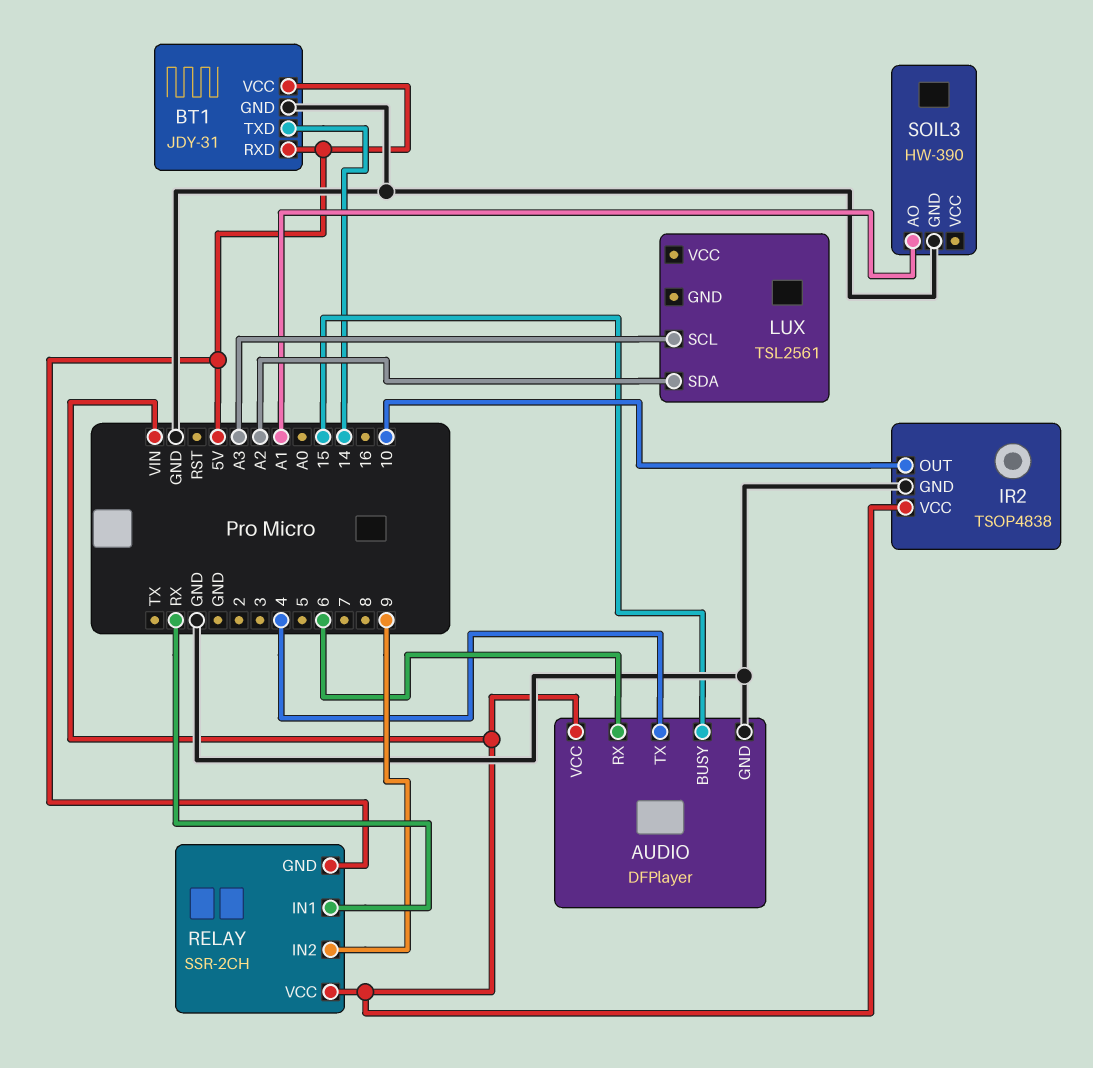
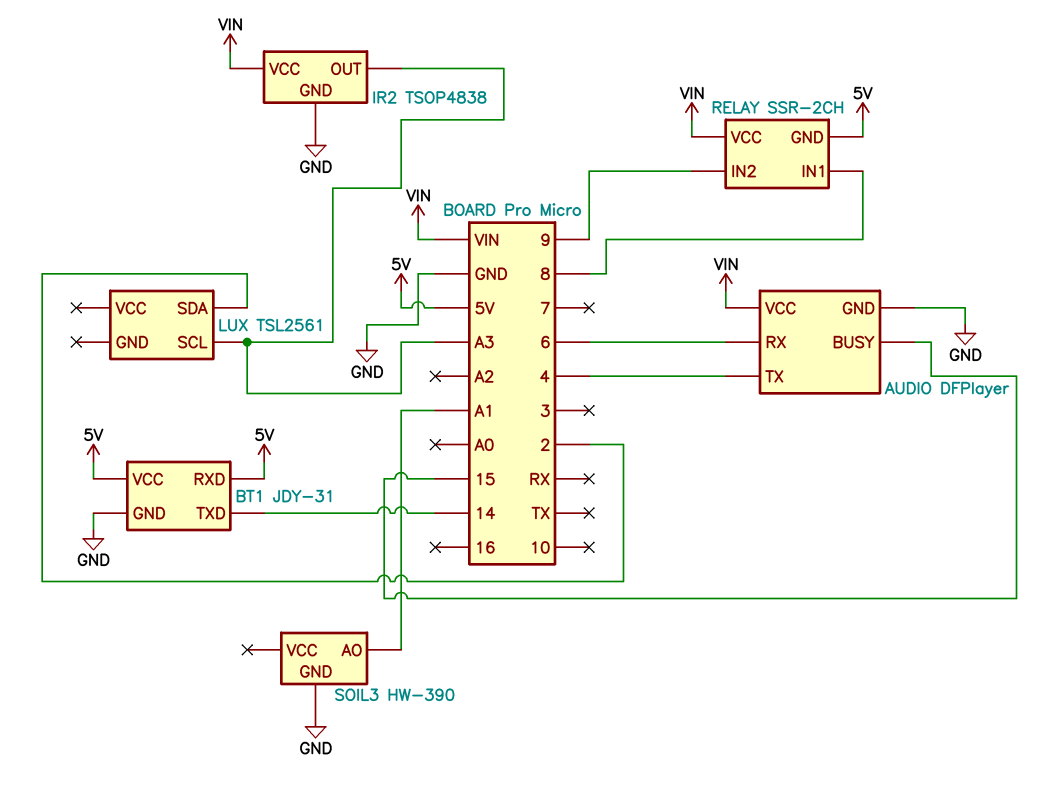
IR2 pin OUT: 10 -> A3
LUX pin SDA: A2 -> 2
RELAY pin IN1: RX -> 8

